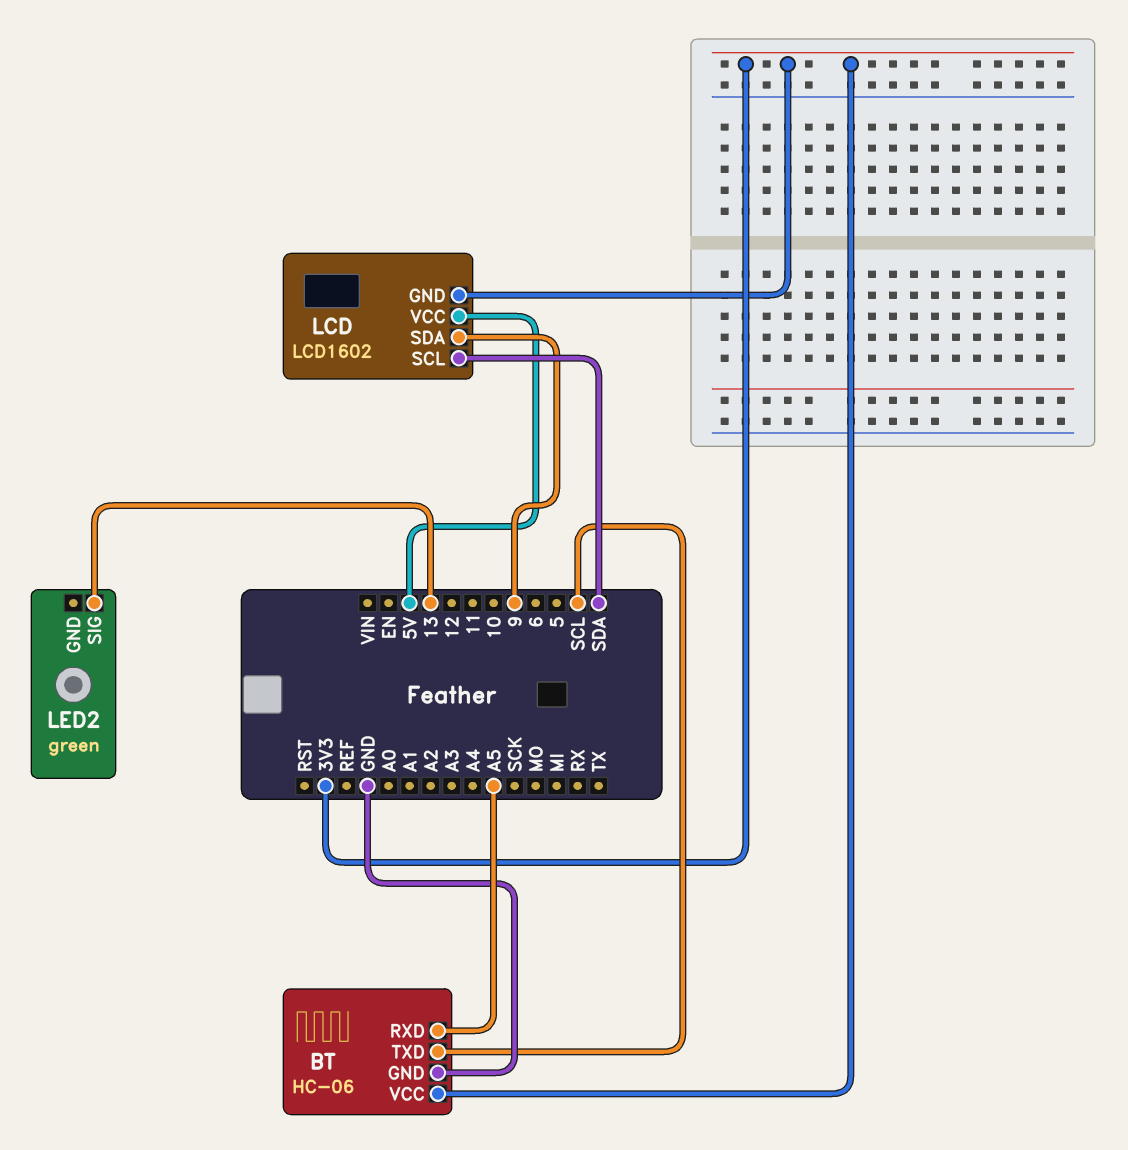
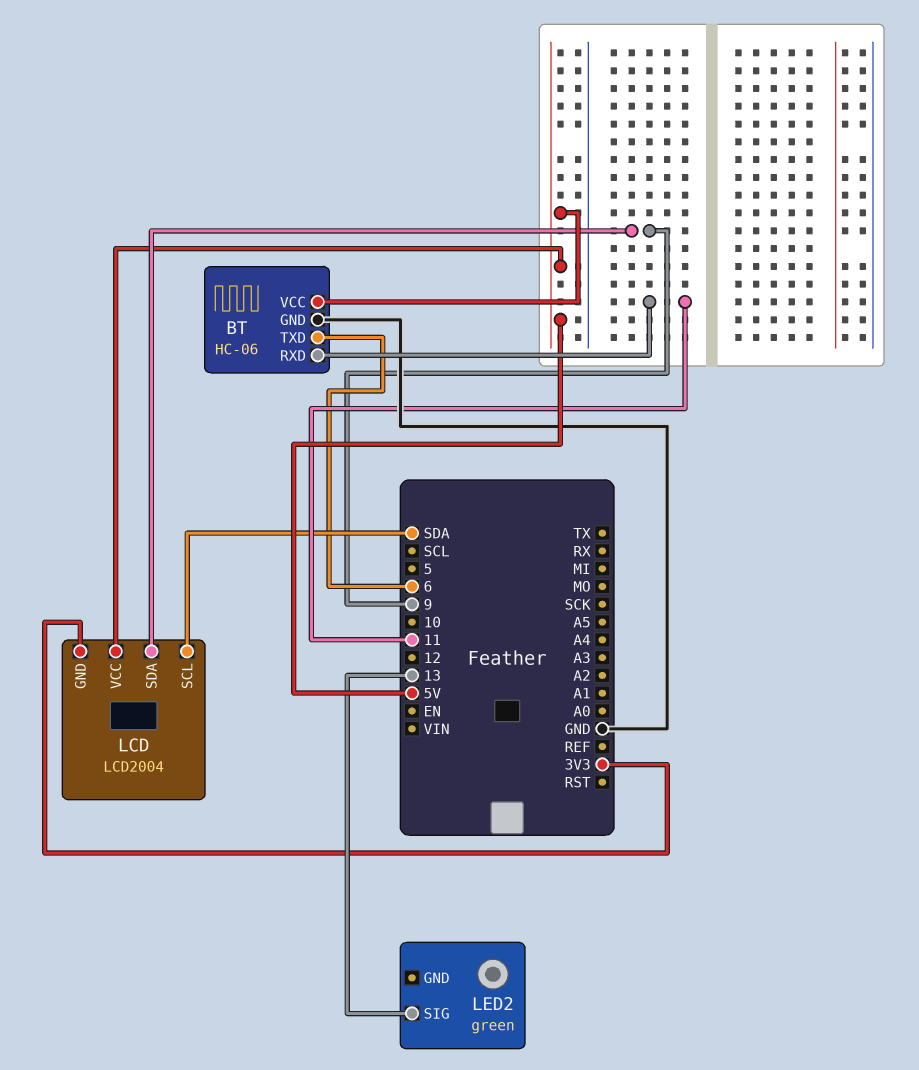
BT pin RXD: A5 -> 11
BT pin TXD: SCL -> 6
BT pin VCC: 3V3 -> 5V
LCD: LCD1602 -> LCD2004

